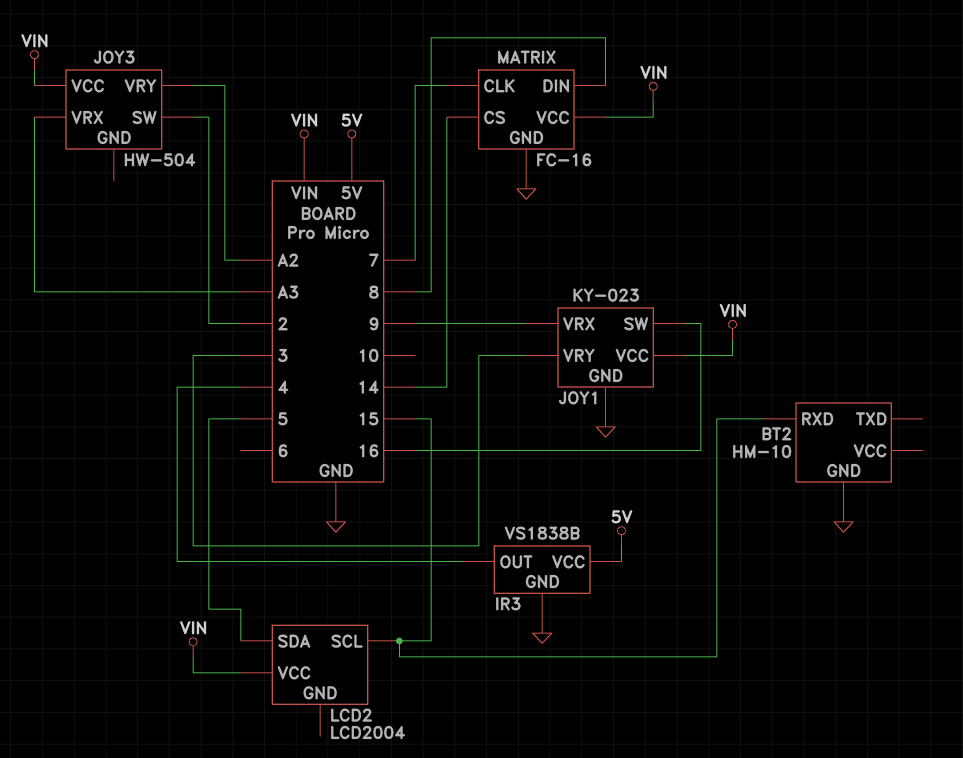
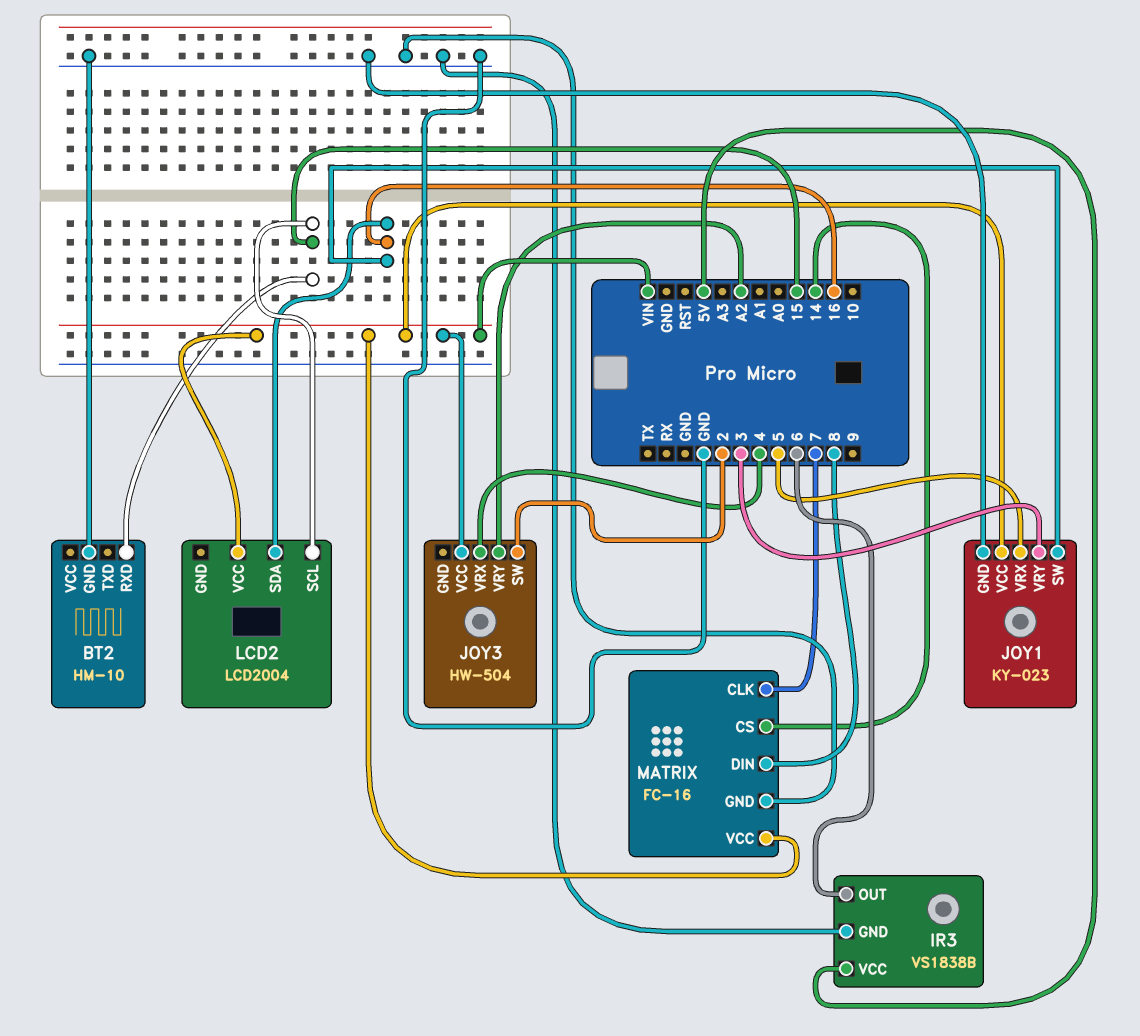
IR3 pin OUT: 4 -> 6
JOY1 pin VRX: 9 -> 5
JOY3 pin VRX: A3 -> 4
LCD2 pin SDA: 5 -> 16

